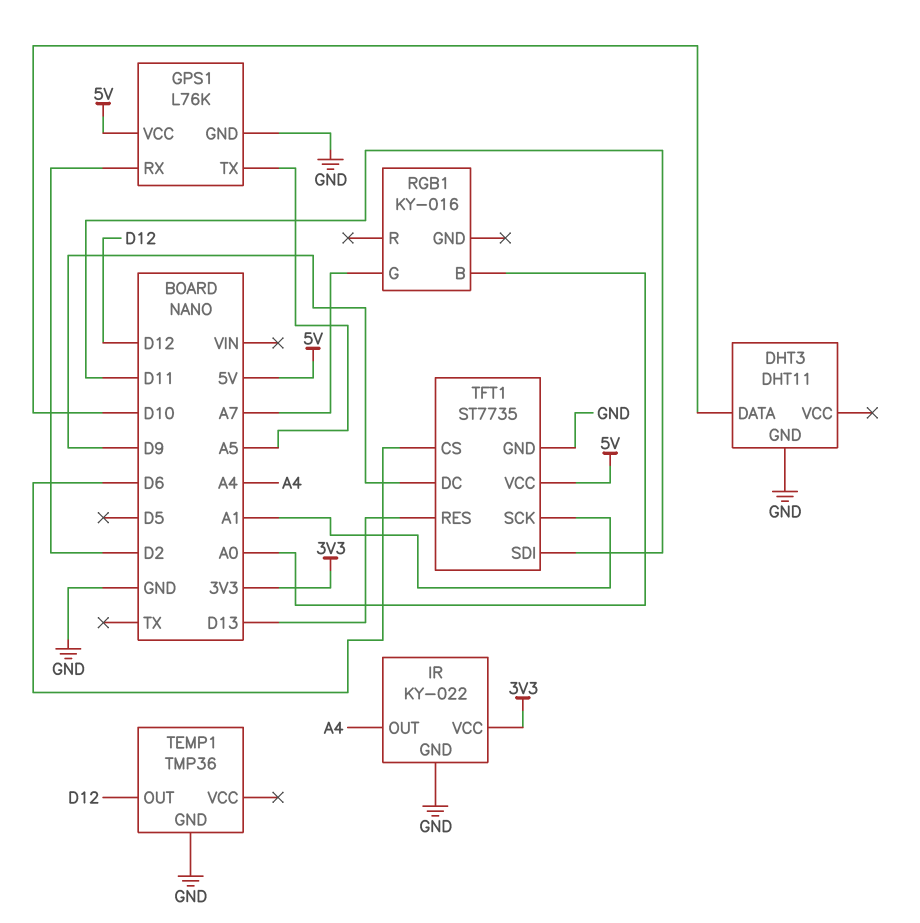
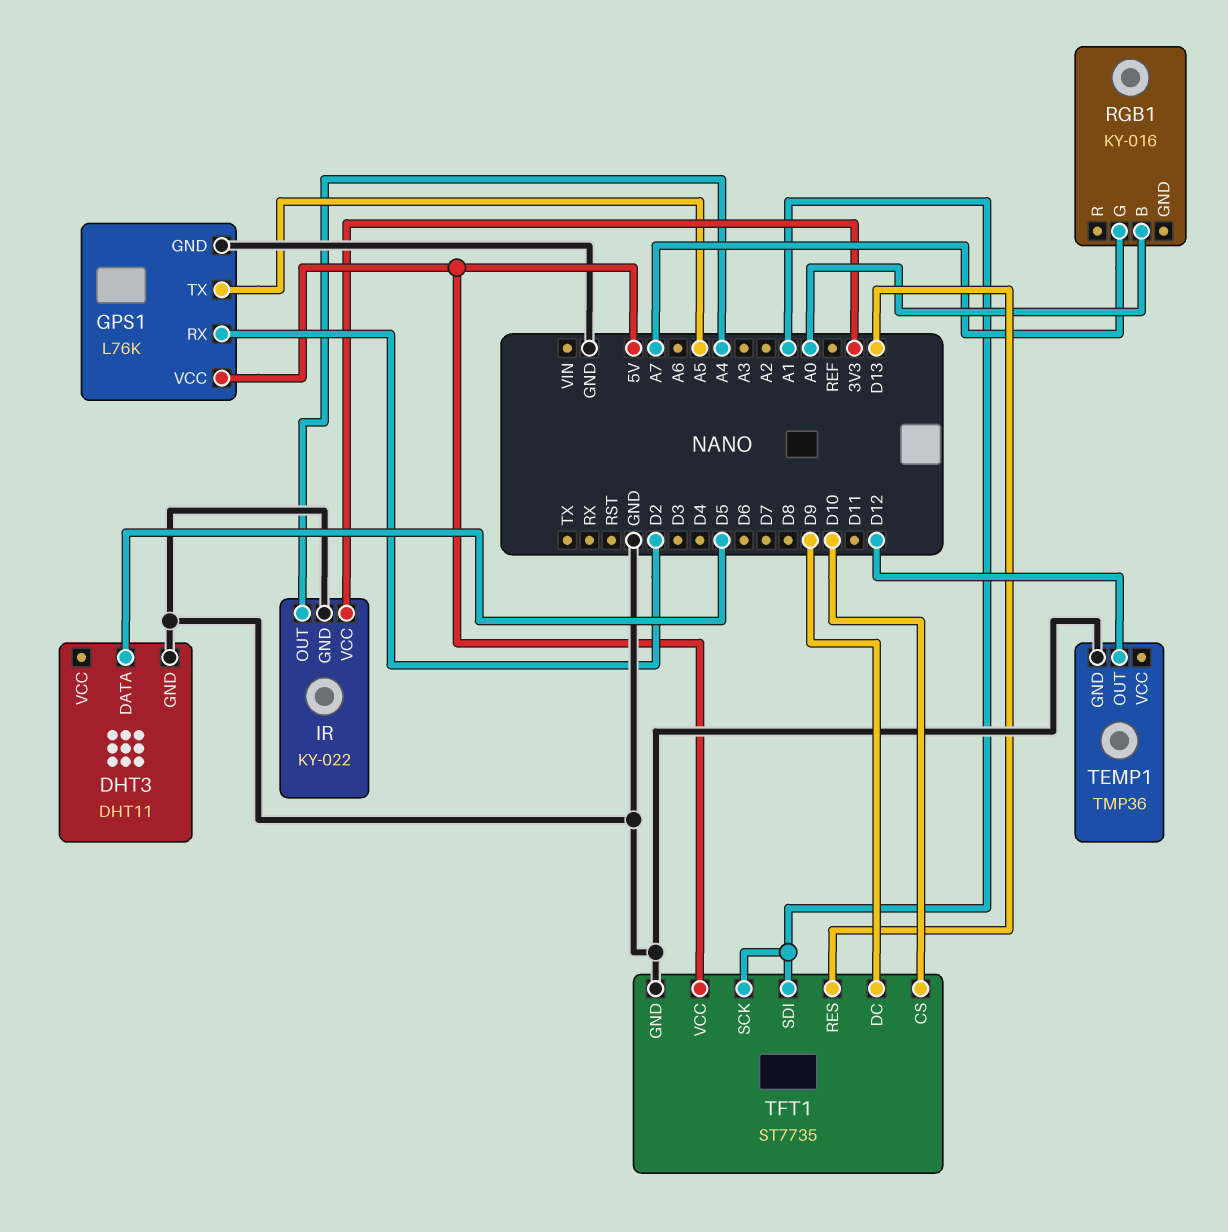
DHT3 pin DATA: D10 -> D5
TFT1 pin CS: D6 -> D10
TFT1 pin SDI: D11 -> A1

